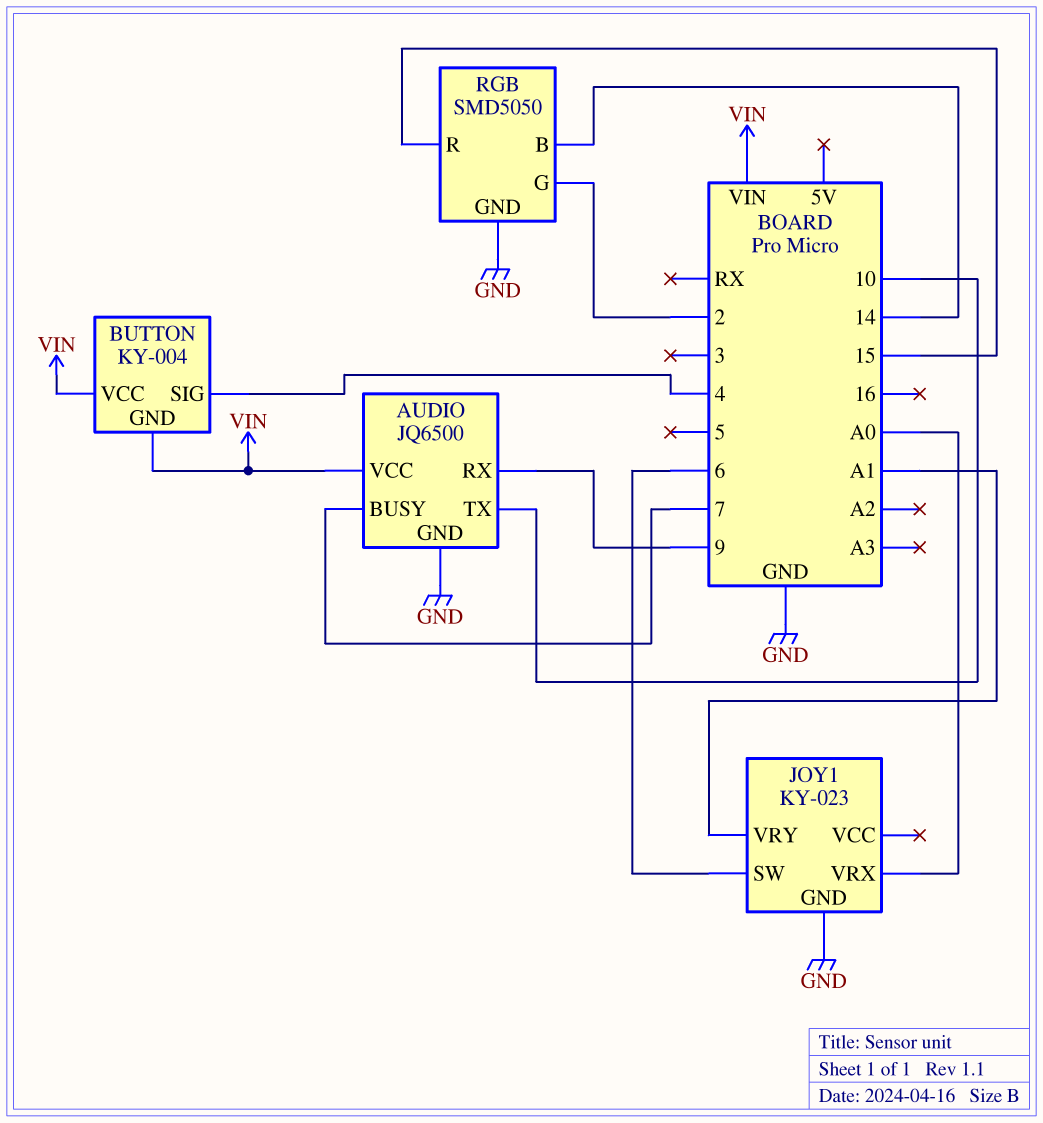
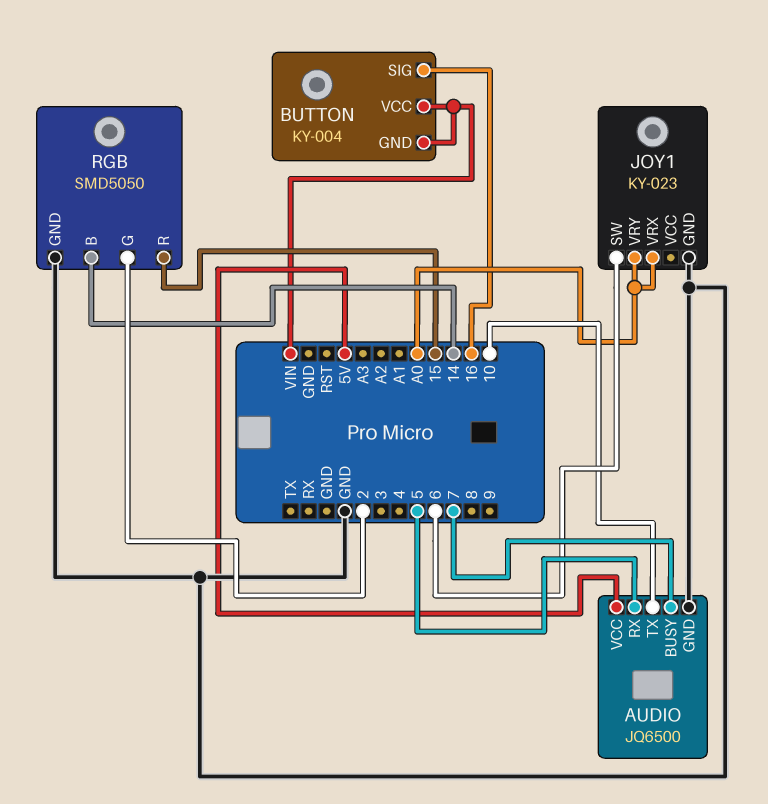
AUDIO pin RX: 9 -> 5
AUDIO pin VCC: VIN -> 5V
BUTTON pin SIG: 4 -> 16
JOY1 pin VRY: A1 -> A0

